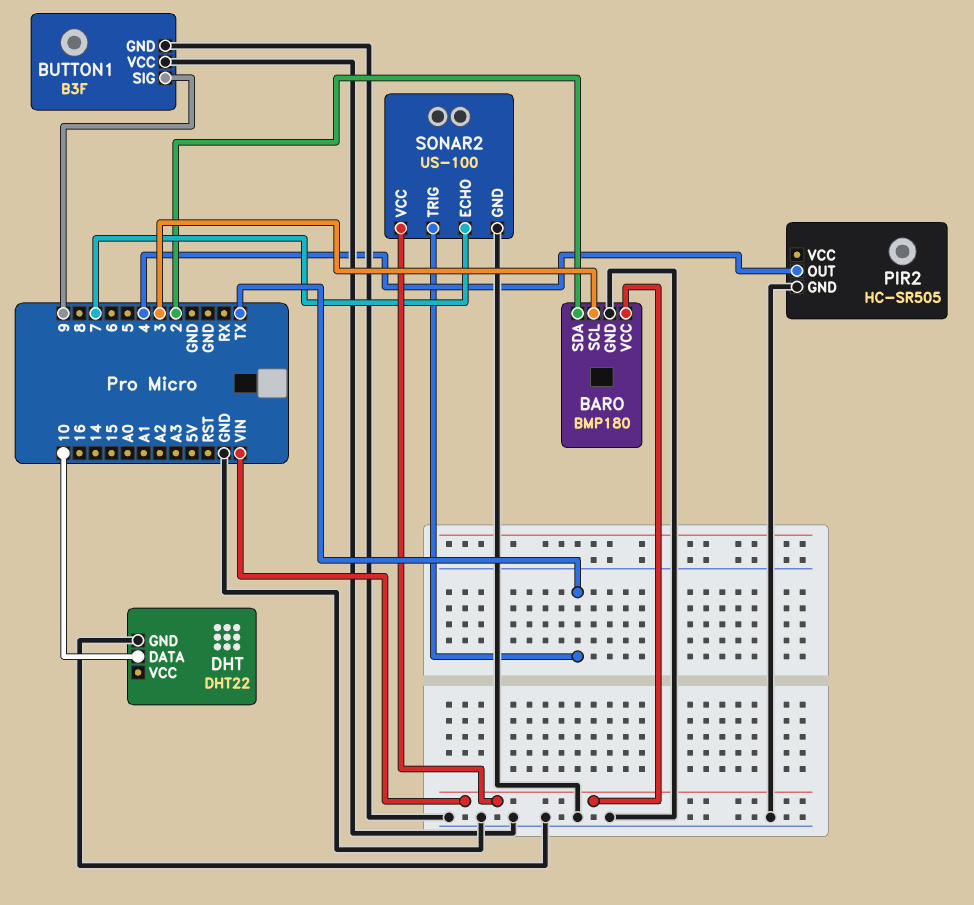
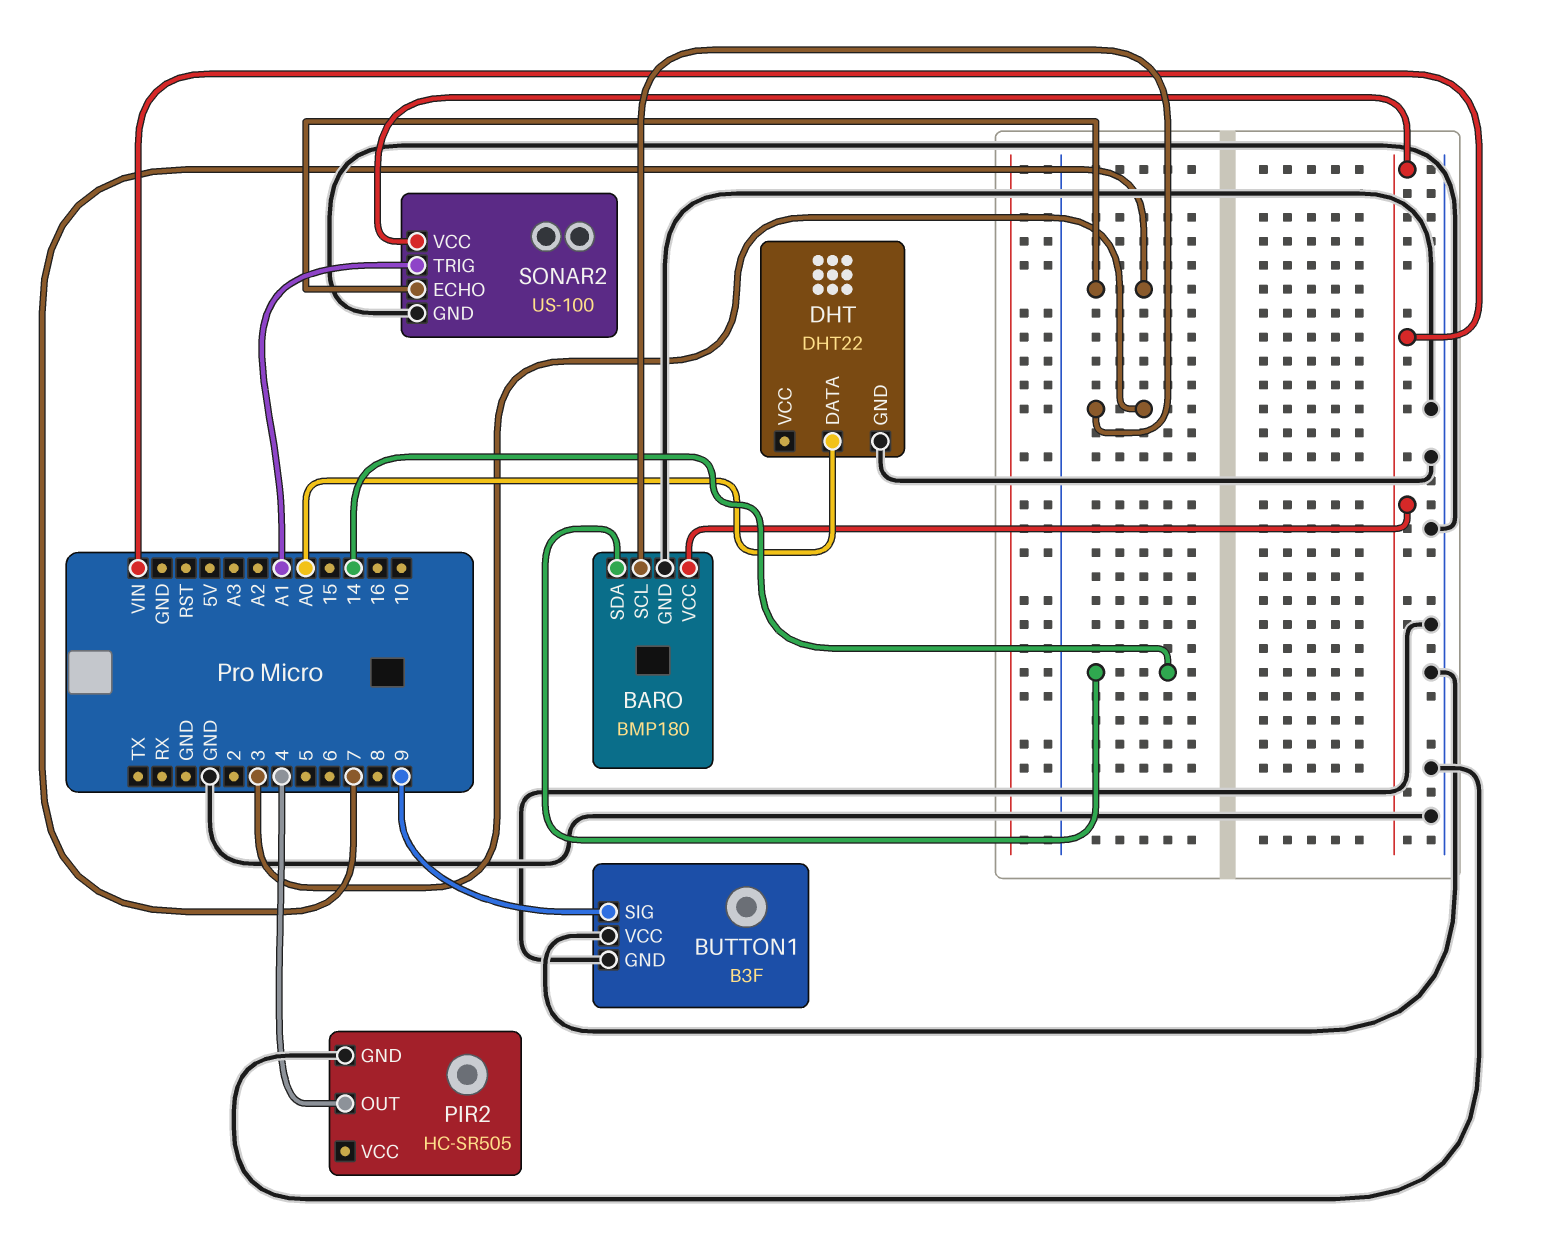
BARO pin SDA: 2 -> 14
DHT pin DATA: 10 -> A0
SONAR2 pin TRIG: TX -> A1

